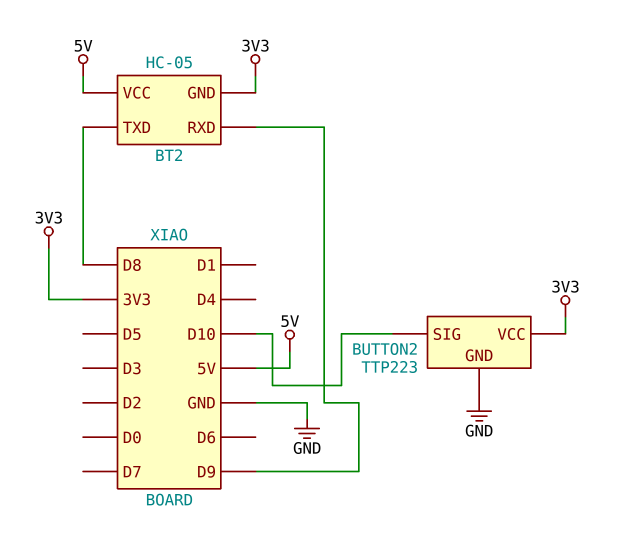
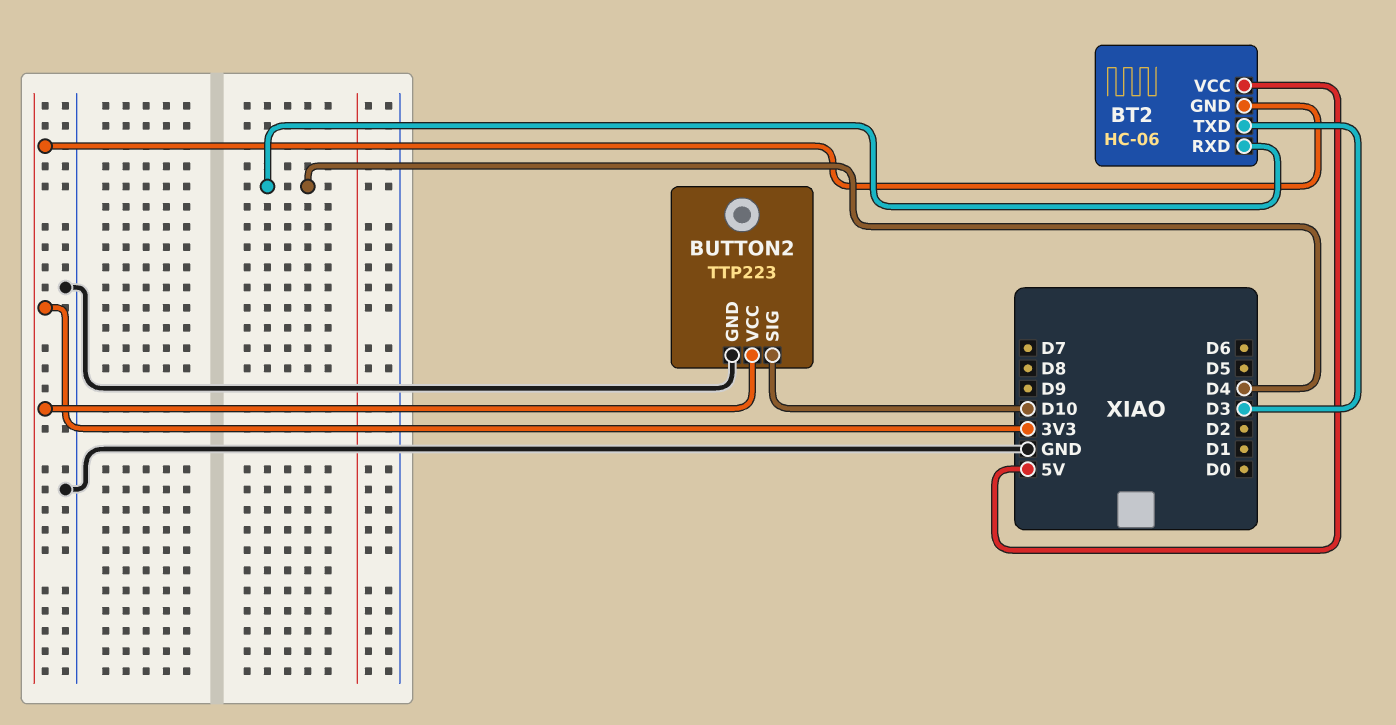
BT2: HC-05 -> HC-06
BT2 pin RXD: D9 -> D4
BT2 pin TXD: D8 -> D3

